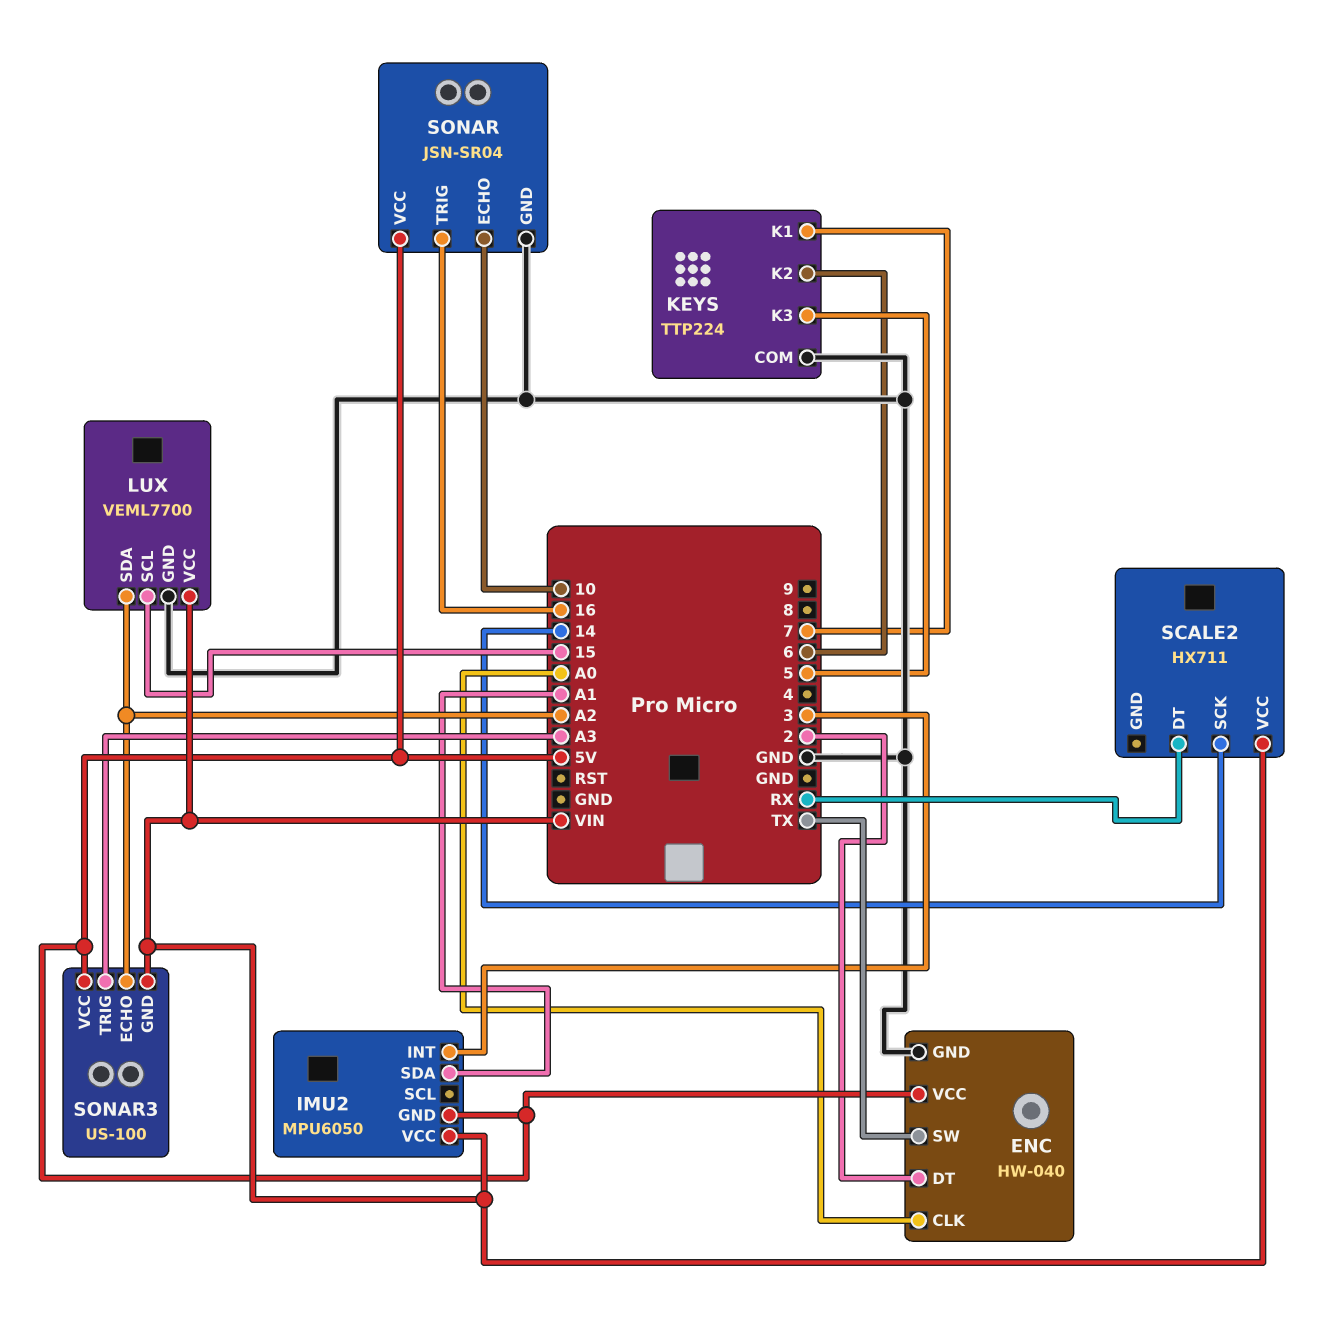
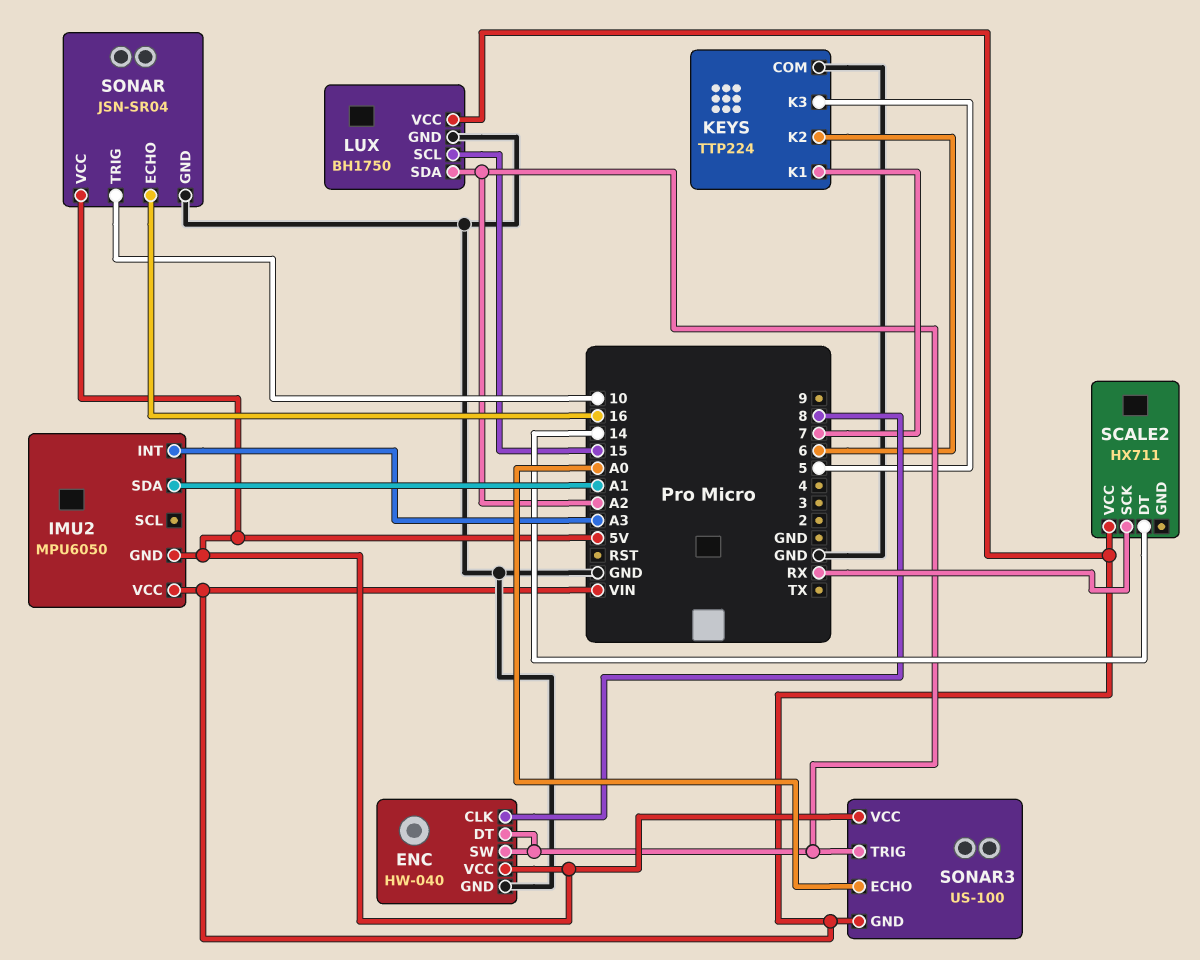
ENC pin CLK: A0 -> 8
ENC pin DT: 2 -> A2
ENC pin SW: TX -> A2
IMU2 pin INT: 3 -> A3
LUX: VEML7700 -> BH1750
SCALE2 pin DT: RX -> 14
SCALE2 pin SCK: 14 -> RX
SONAR pin ECHO: 10 -> 16
SONAR pin TRIG: 16 -> 10
SONAR3 pin ECHO: A2 -> A0
SONAR3 pin TRIG: A3 -> A2

